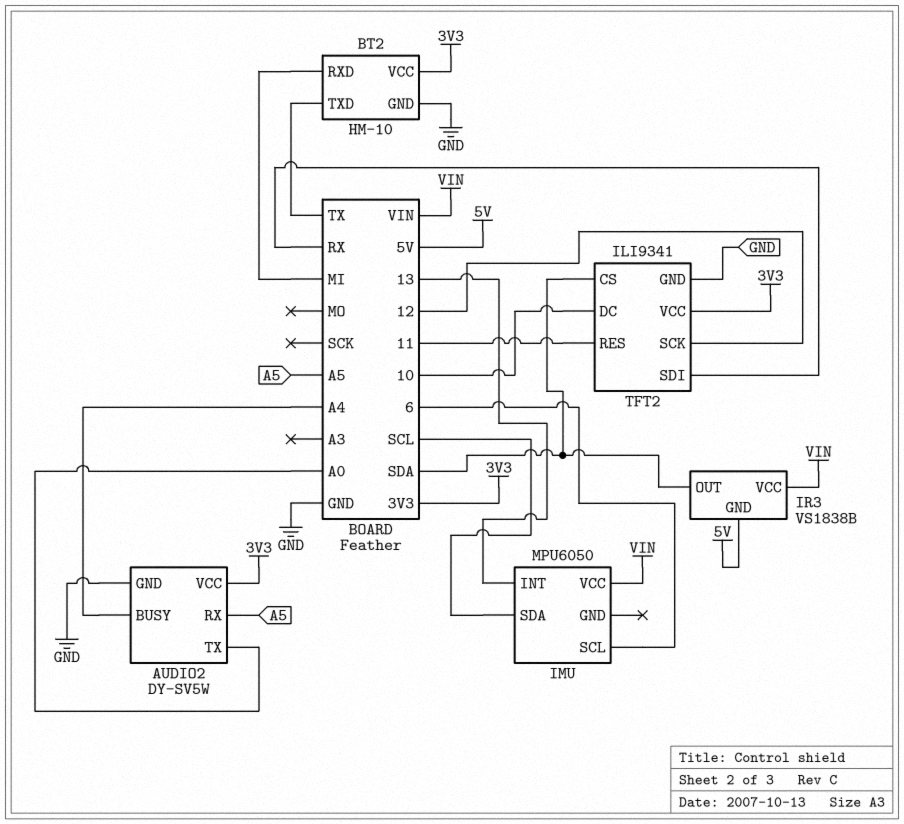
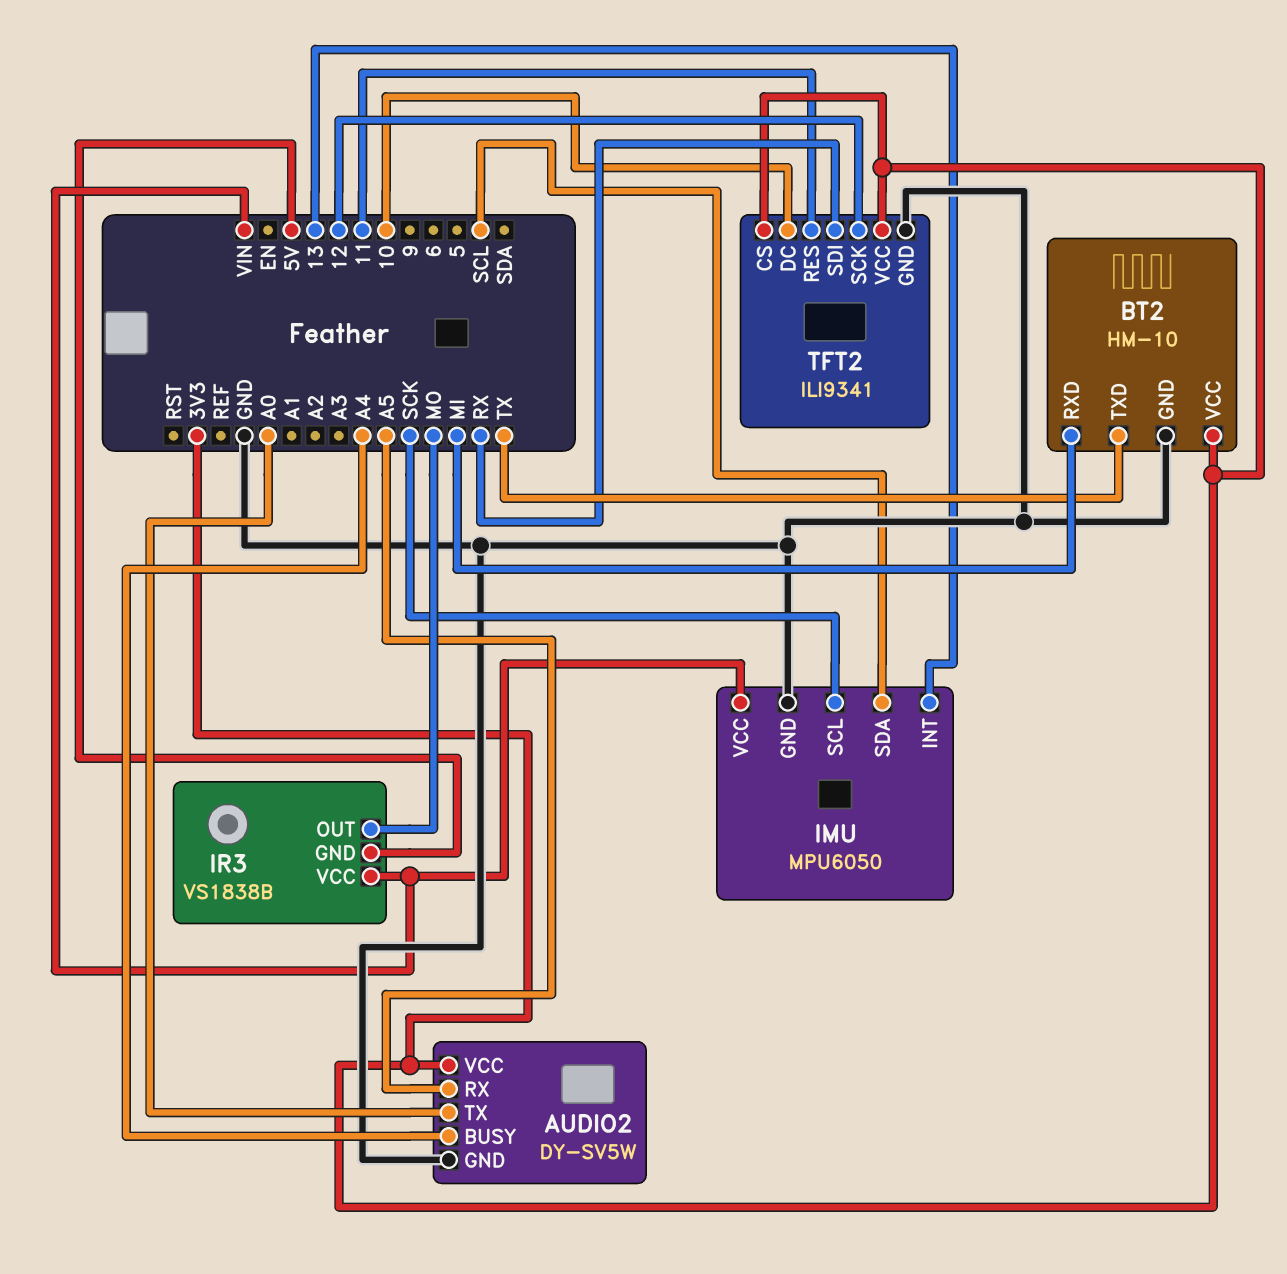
IMU pin GND: none -> GND
IMU pin SCL: 6 -> SCK
IR3 pin OUT: SDA -> MO
TFT2 pin CS: SDA -> 3V3

